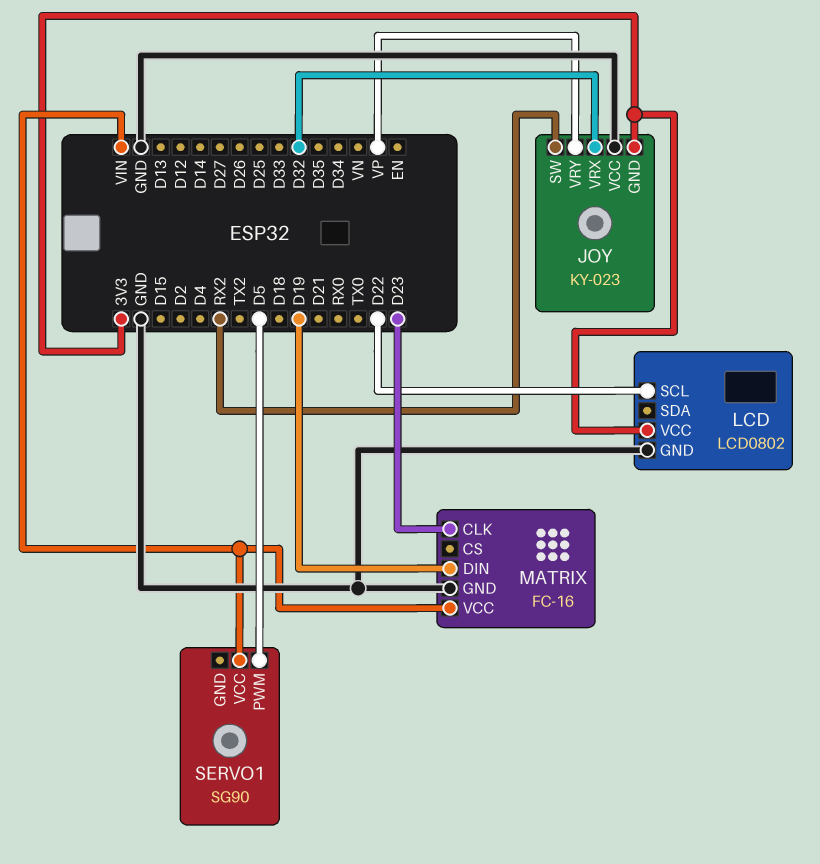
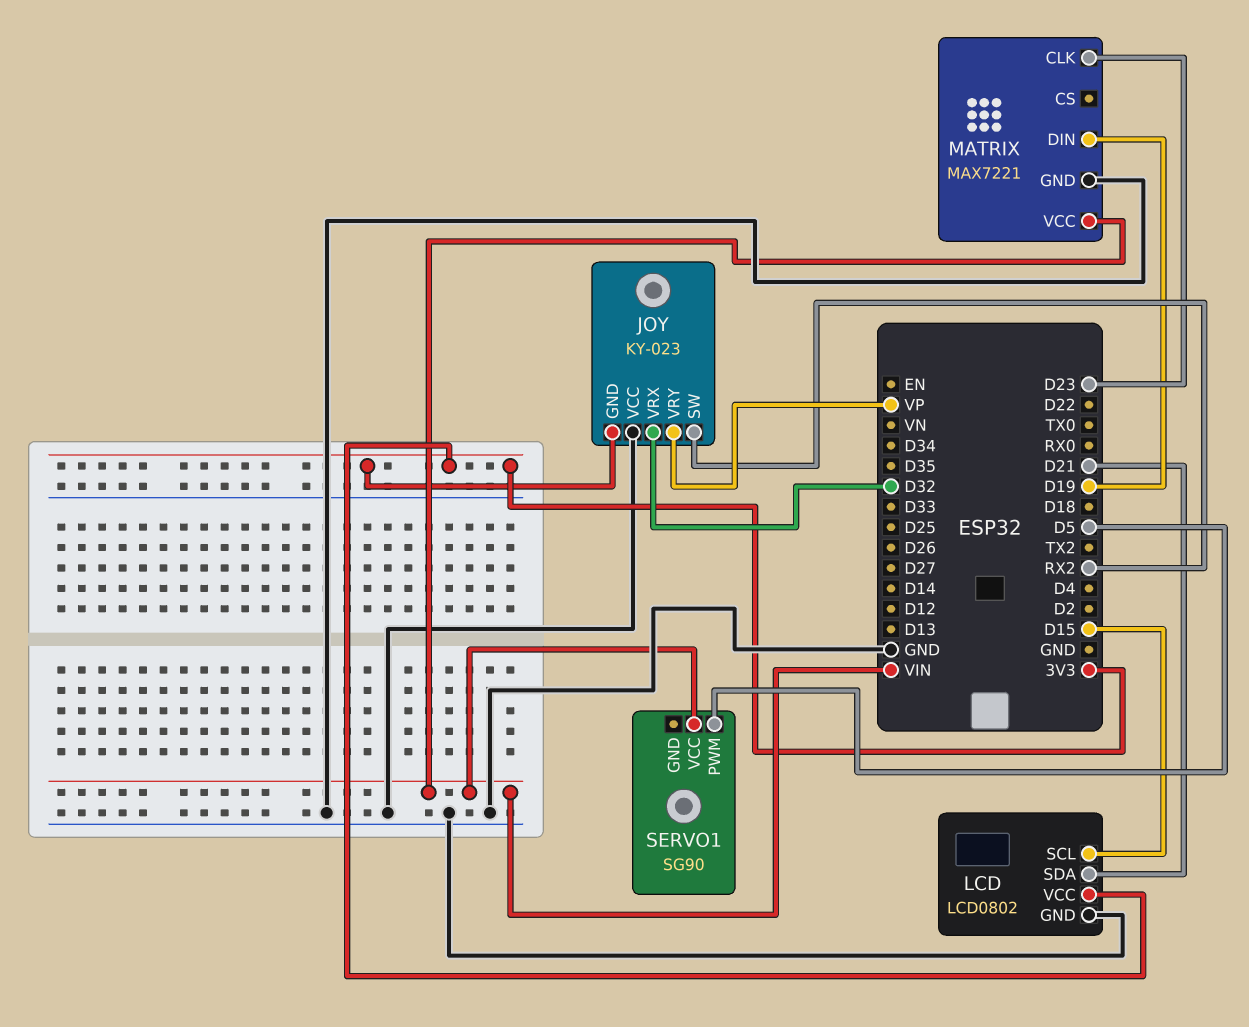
LCD pin SCL: D22 -> D15
LCD pin SDA: none -> D21
MATRIX: FC-16 -> MAX7221

